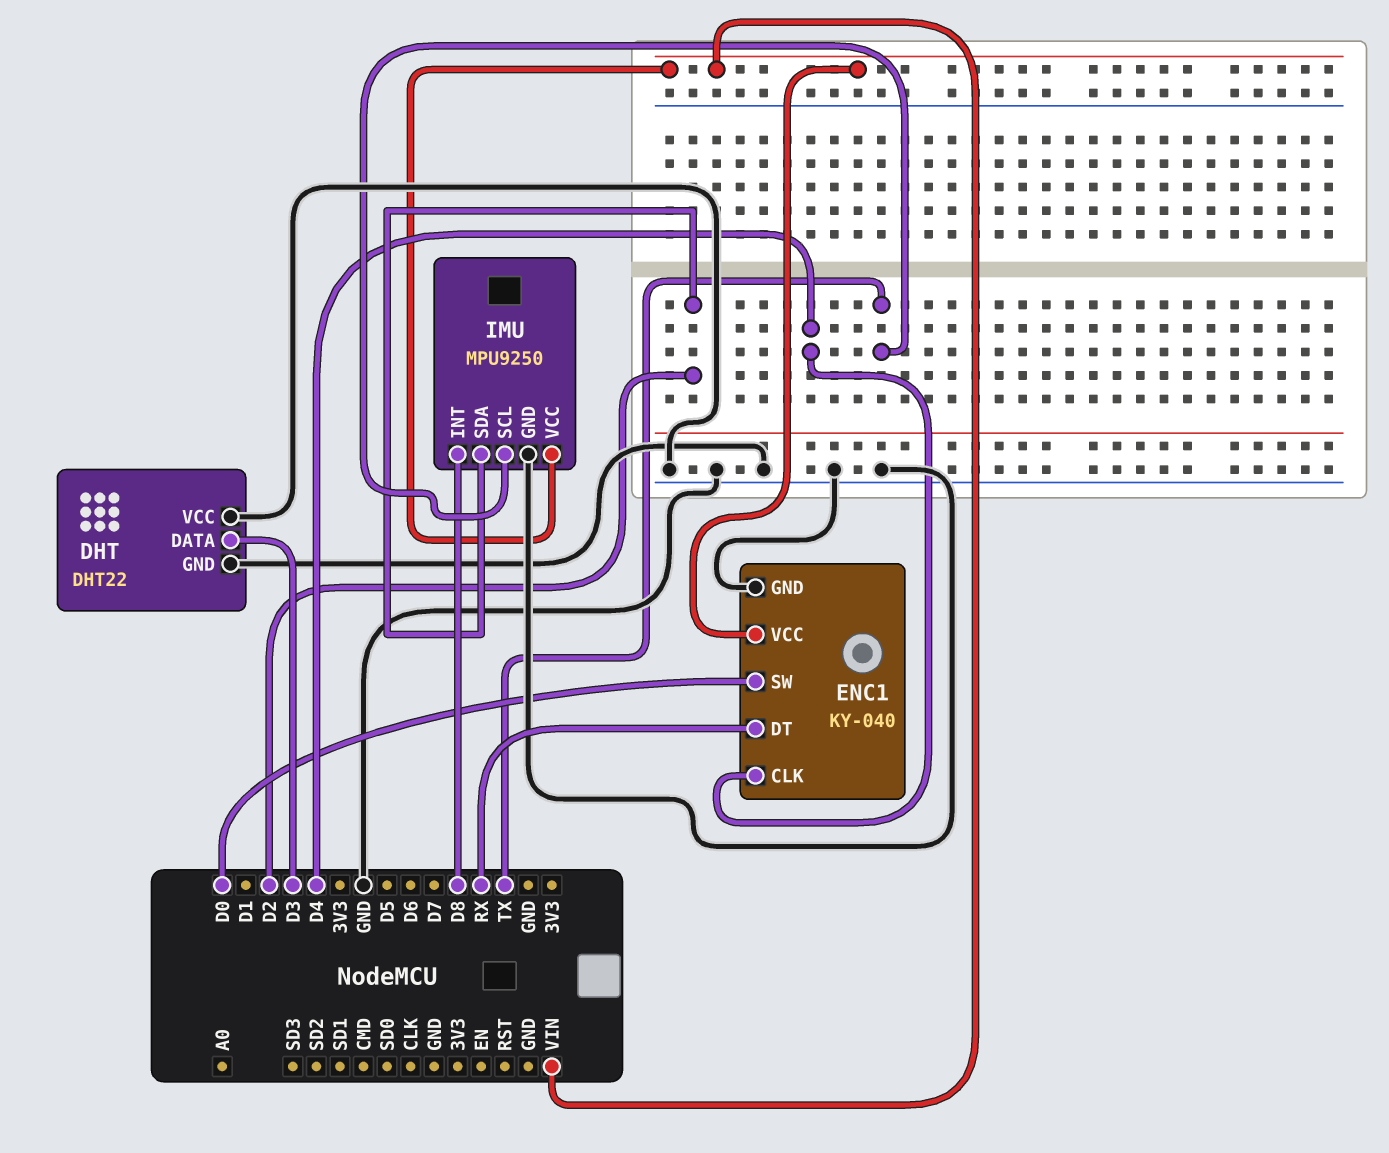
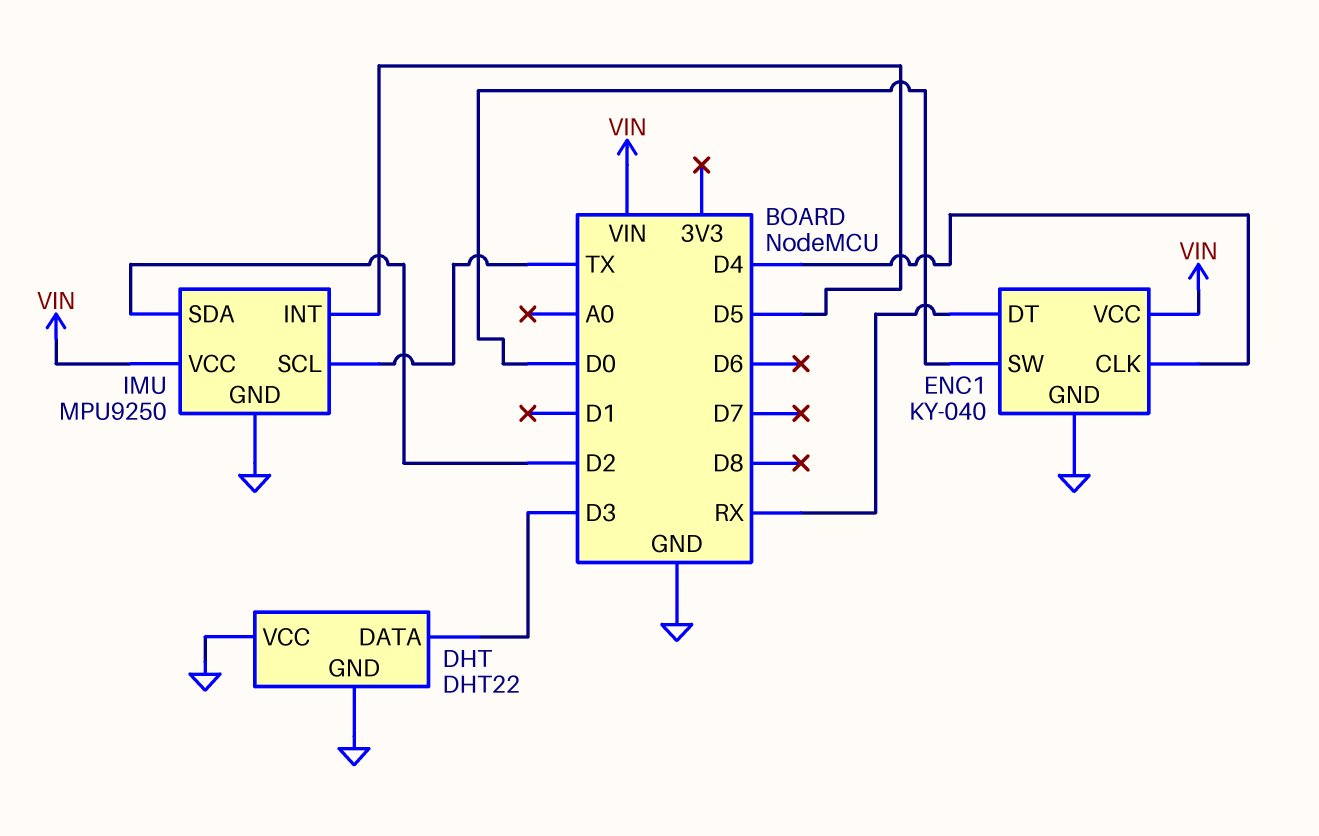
IMU pin INT: D8 -> D5

